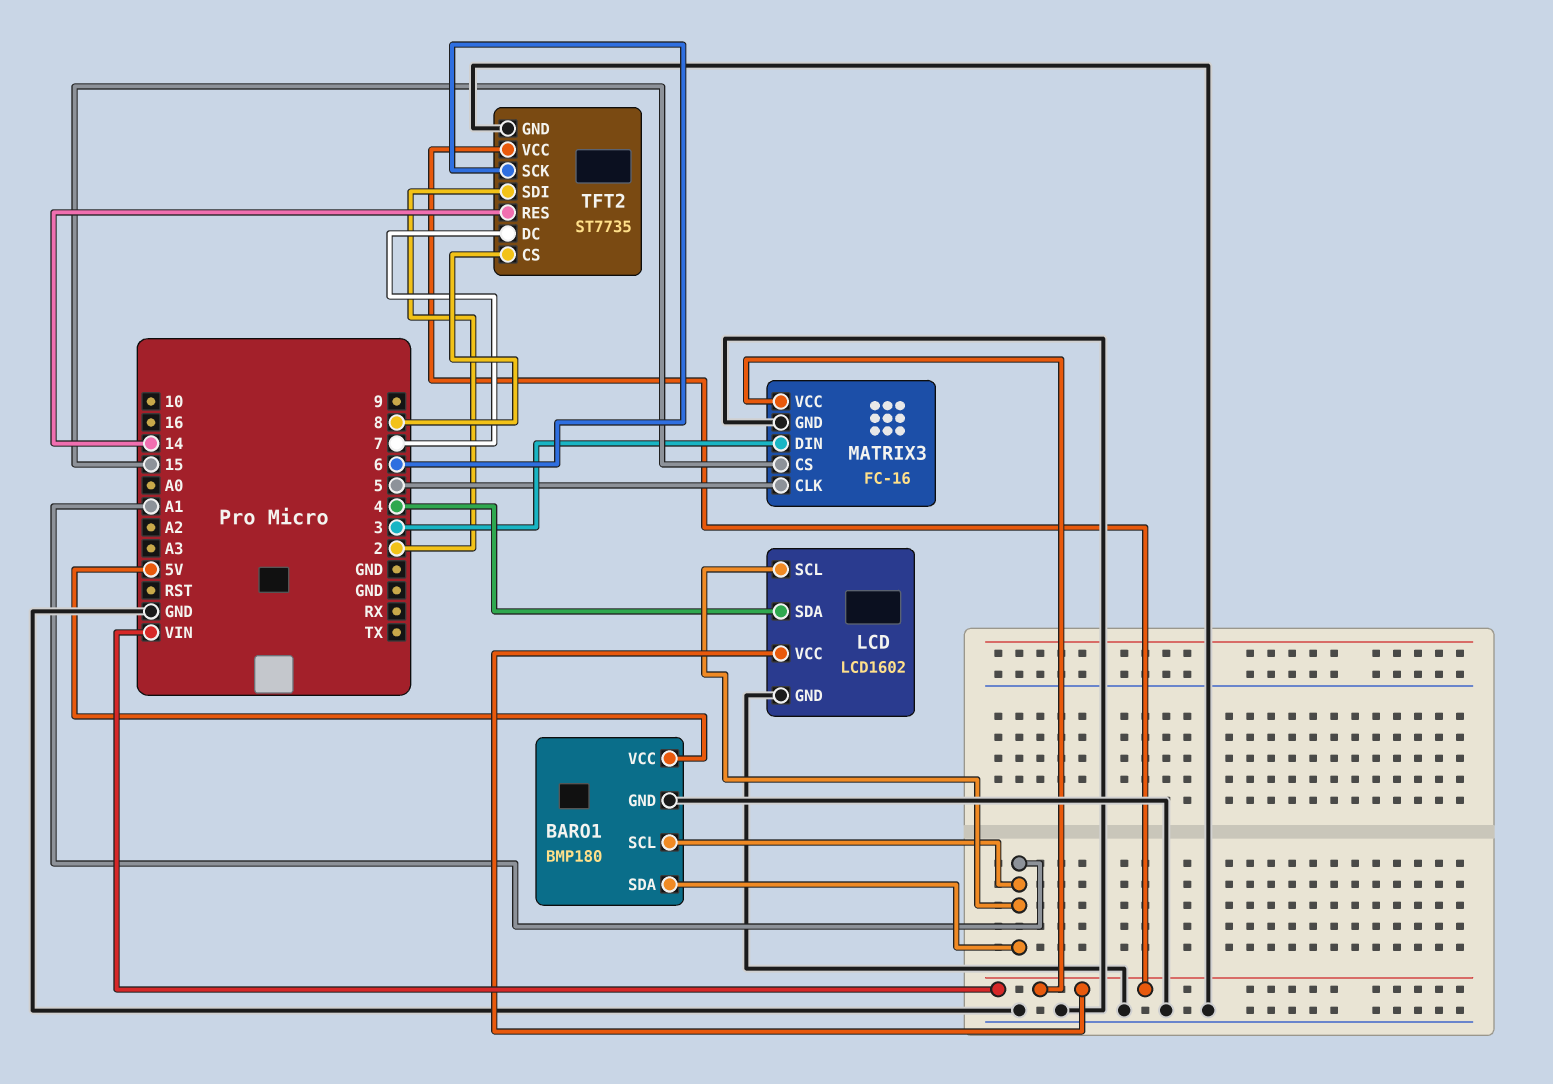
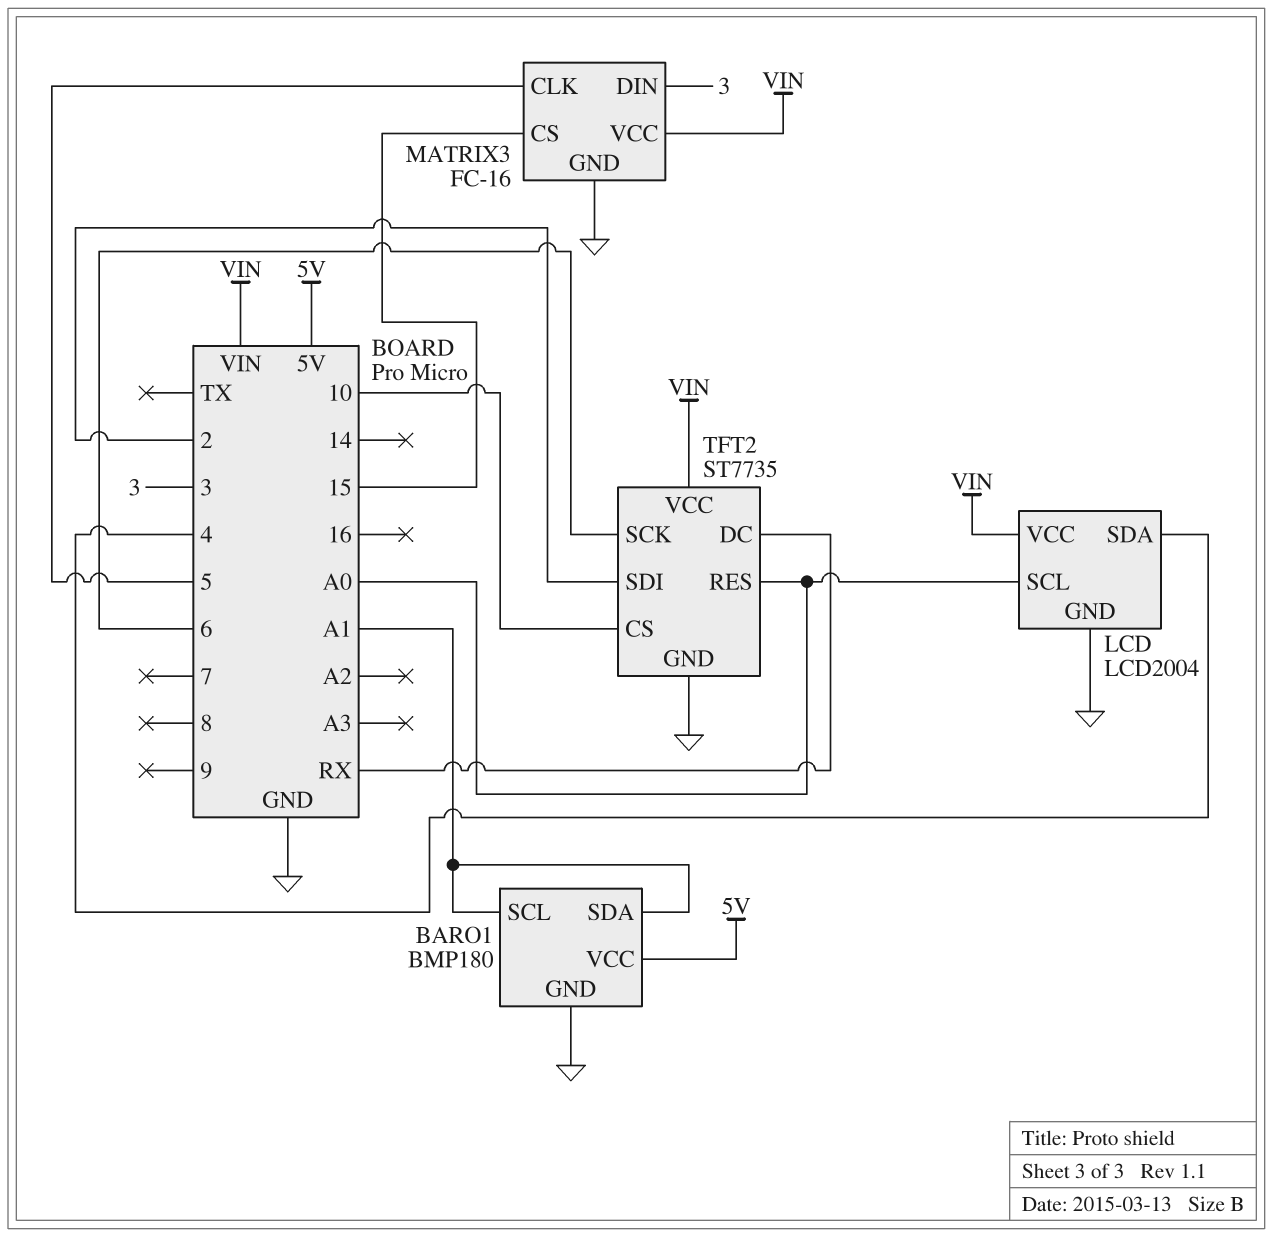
LCD: LCD1602 -> LCD2004
LCD pin SCL: A1 -> A0
TFT2 pin CS: 8 -> 10
TFT2 pin DC: 7 -> RX
TFT2 pin RES: 14 -> A0

